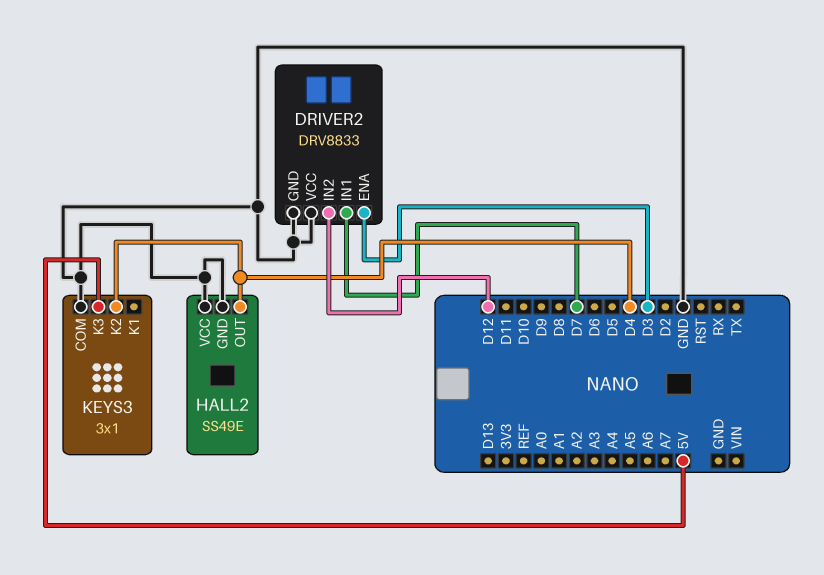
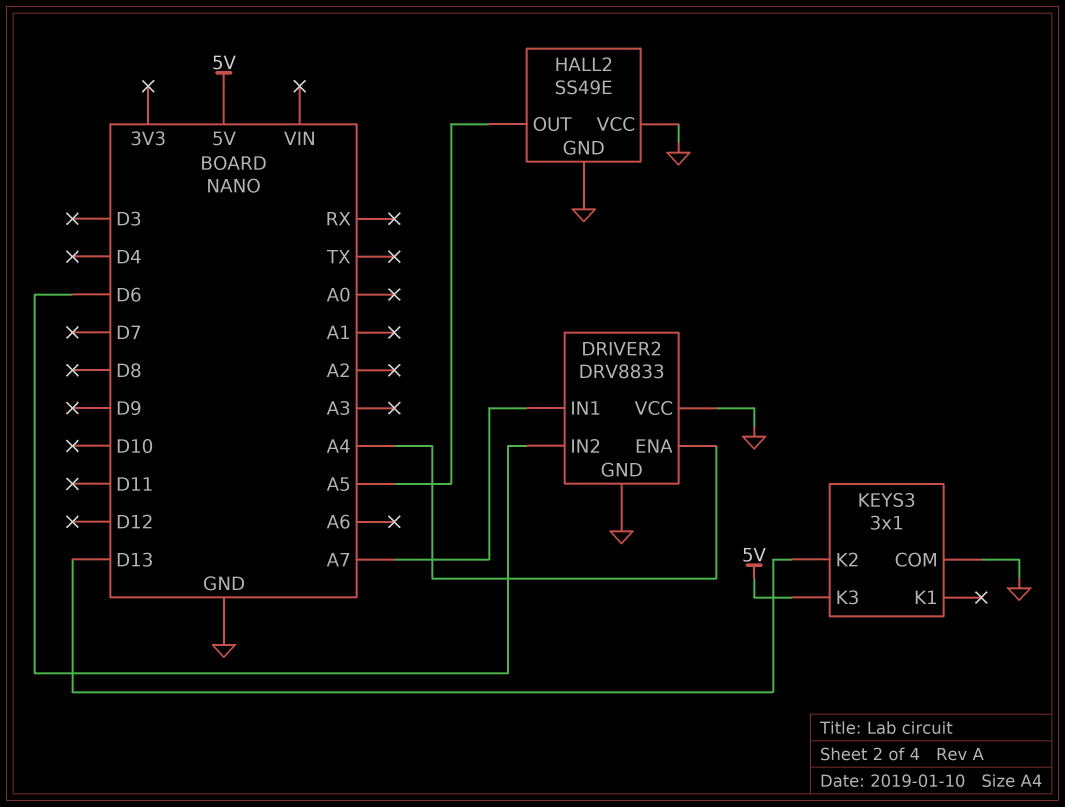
DRIVER2 pin ENA: D3 -> A4
DRIVER2 pin IN1: D7 -> A7
DRIVER2 pin IN2: D12 -> D6
HALL2 pin OUT: D4 -> A5
KEYS3 pin K2: D4 -> D13

